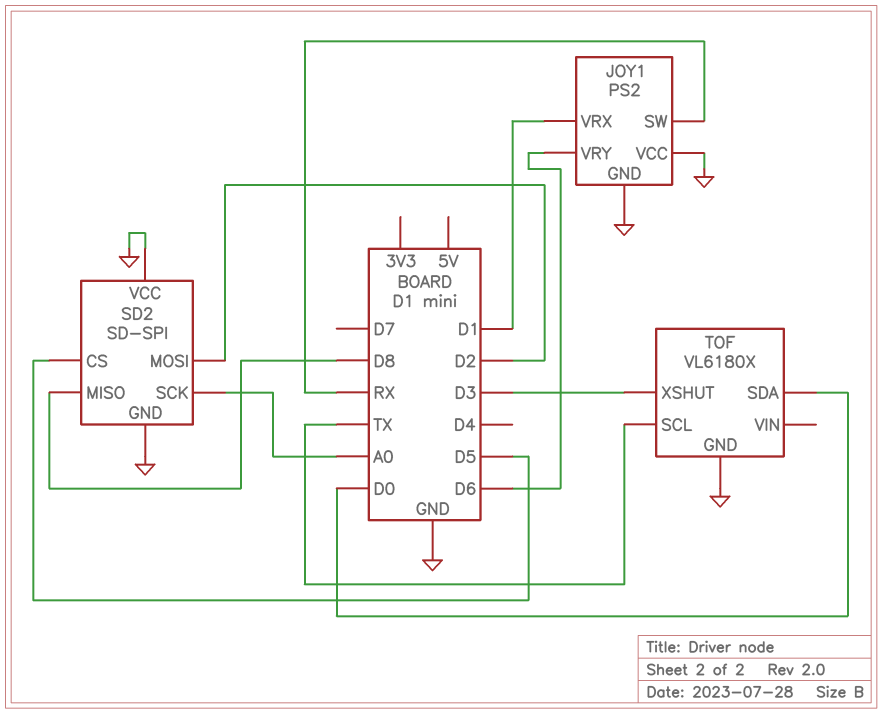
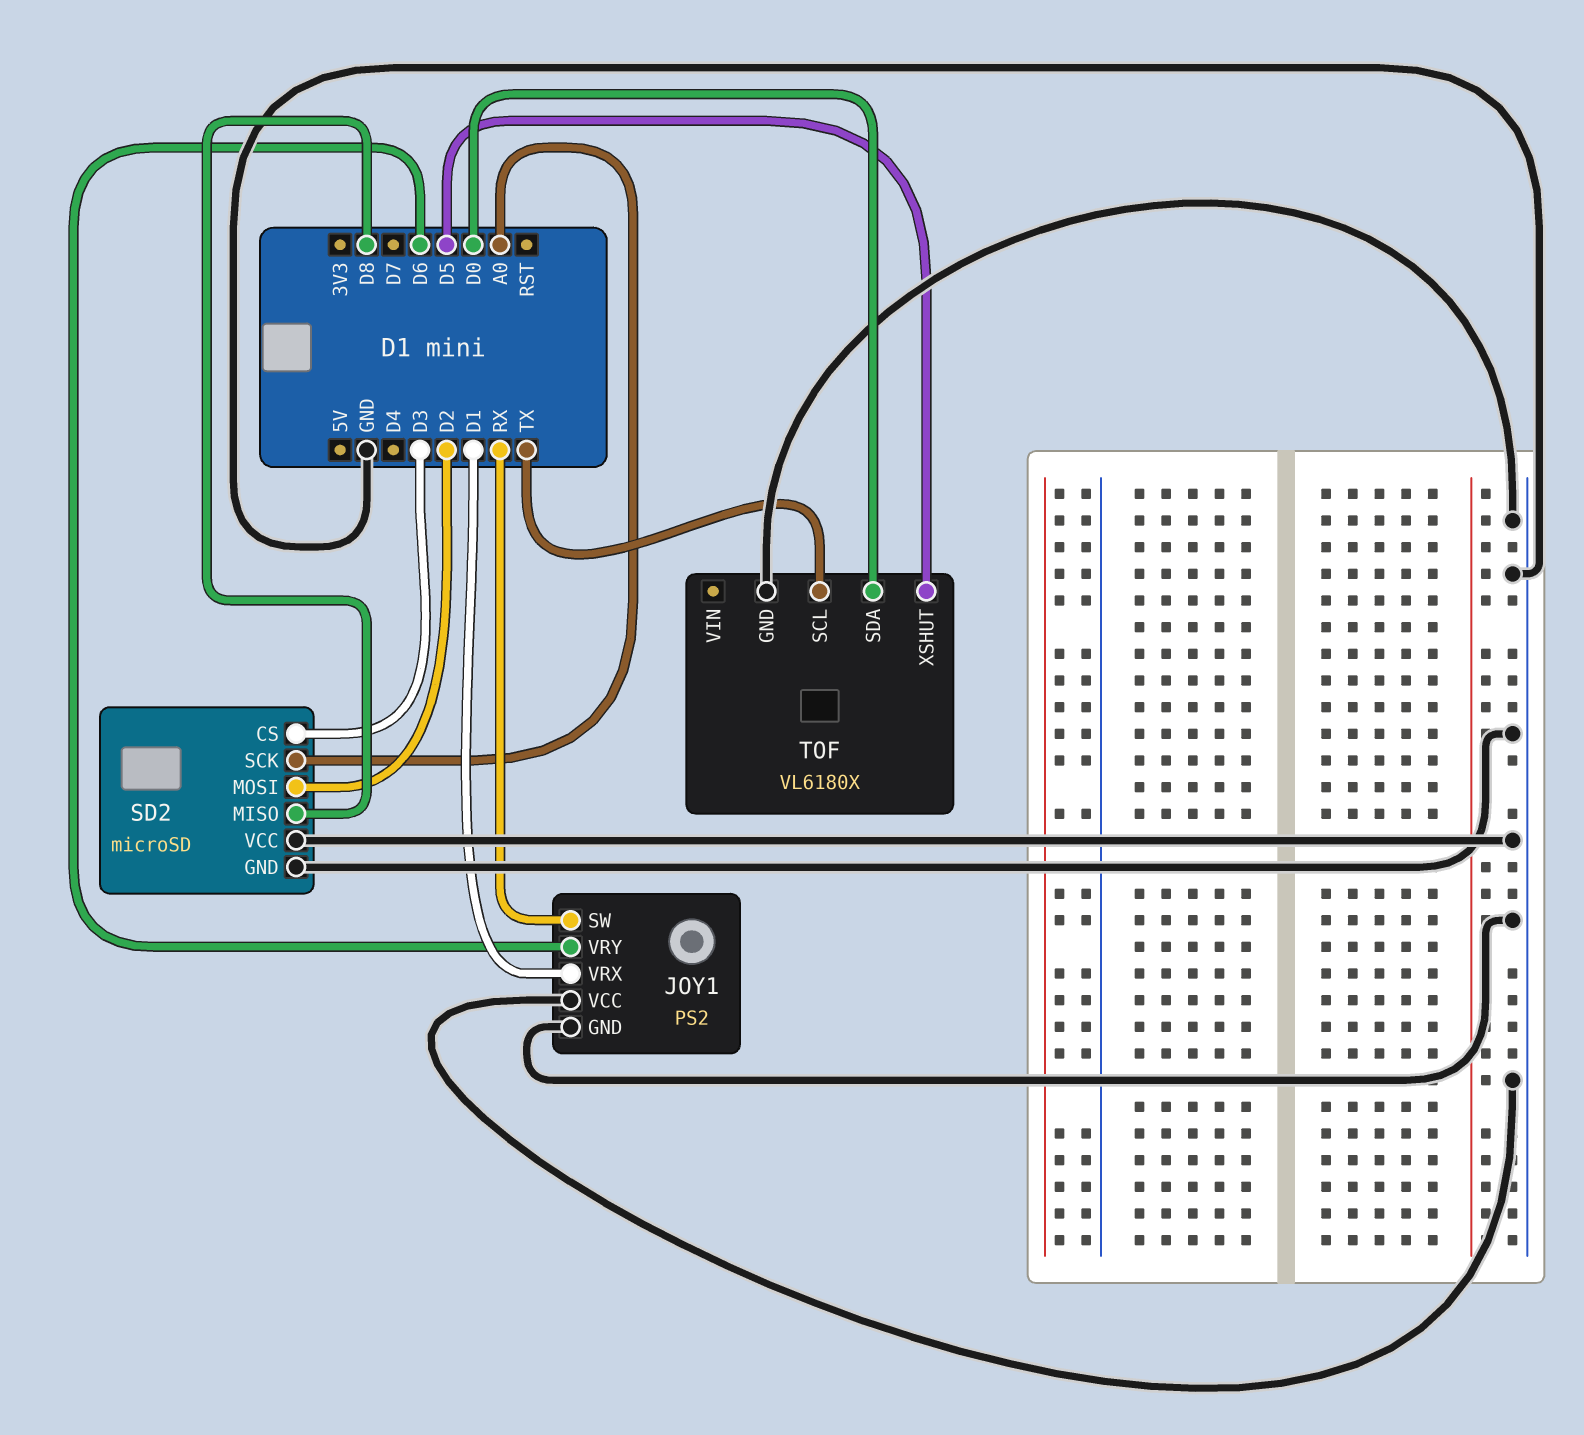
SD2: SD-SPI -> microSD
SD2 pin CS: D5 -> D3
TOF pin XSHUT: D3 -> D5

